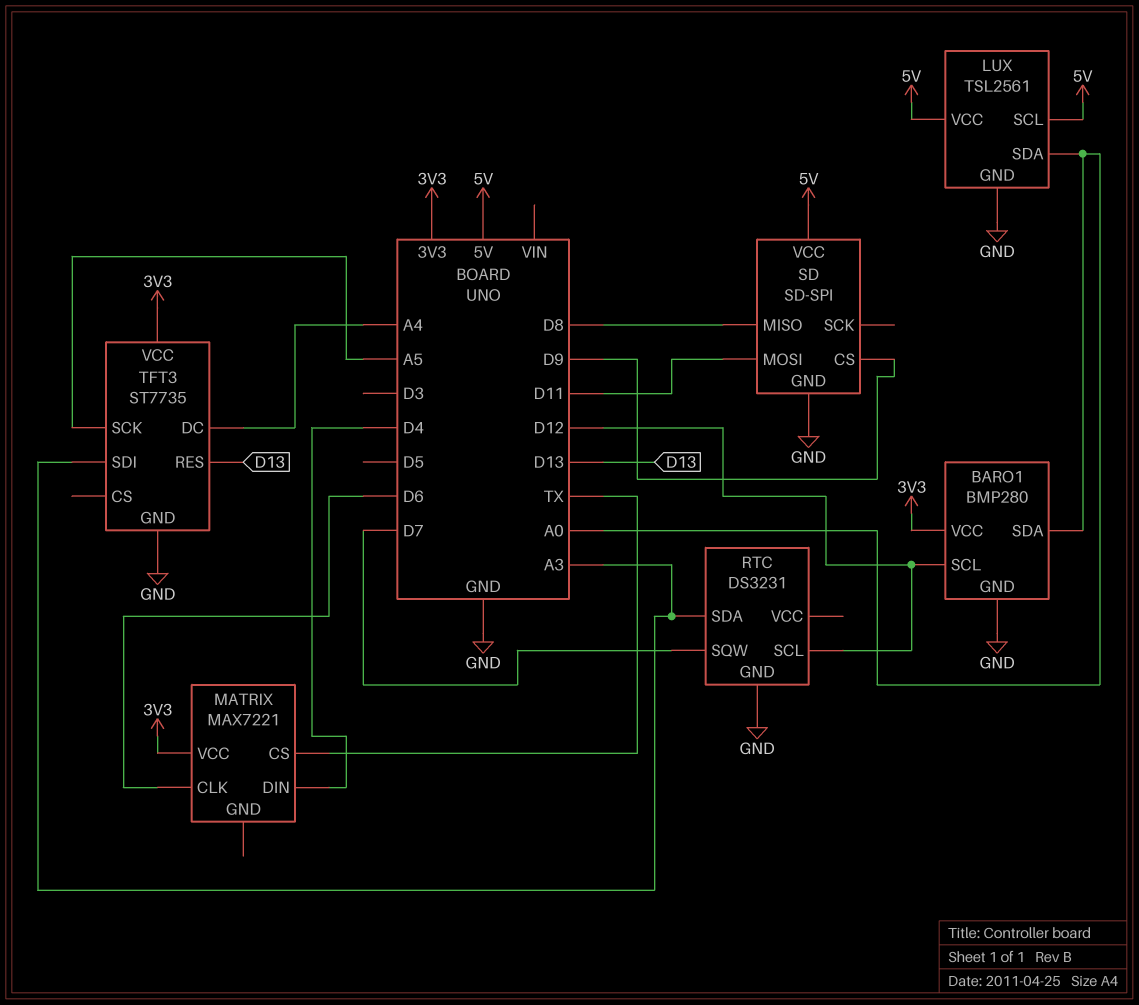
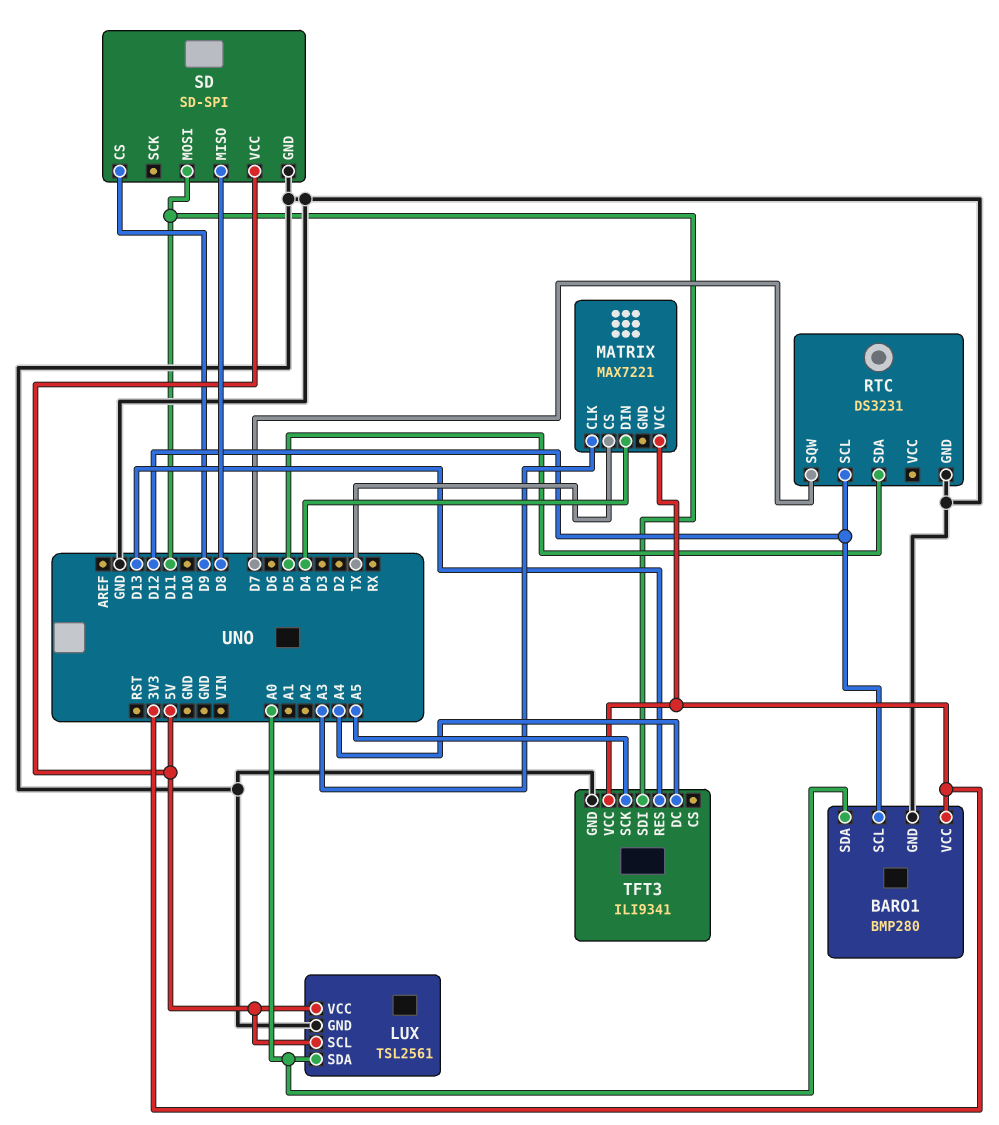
MATRIX pin CLK: D6 -> A3
RTC pin SDA: A3 -> D5
TFT3: ST7735 -> ILI9341
TFT3 pin SDI: A3 -> D11

